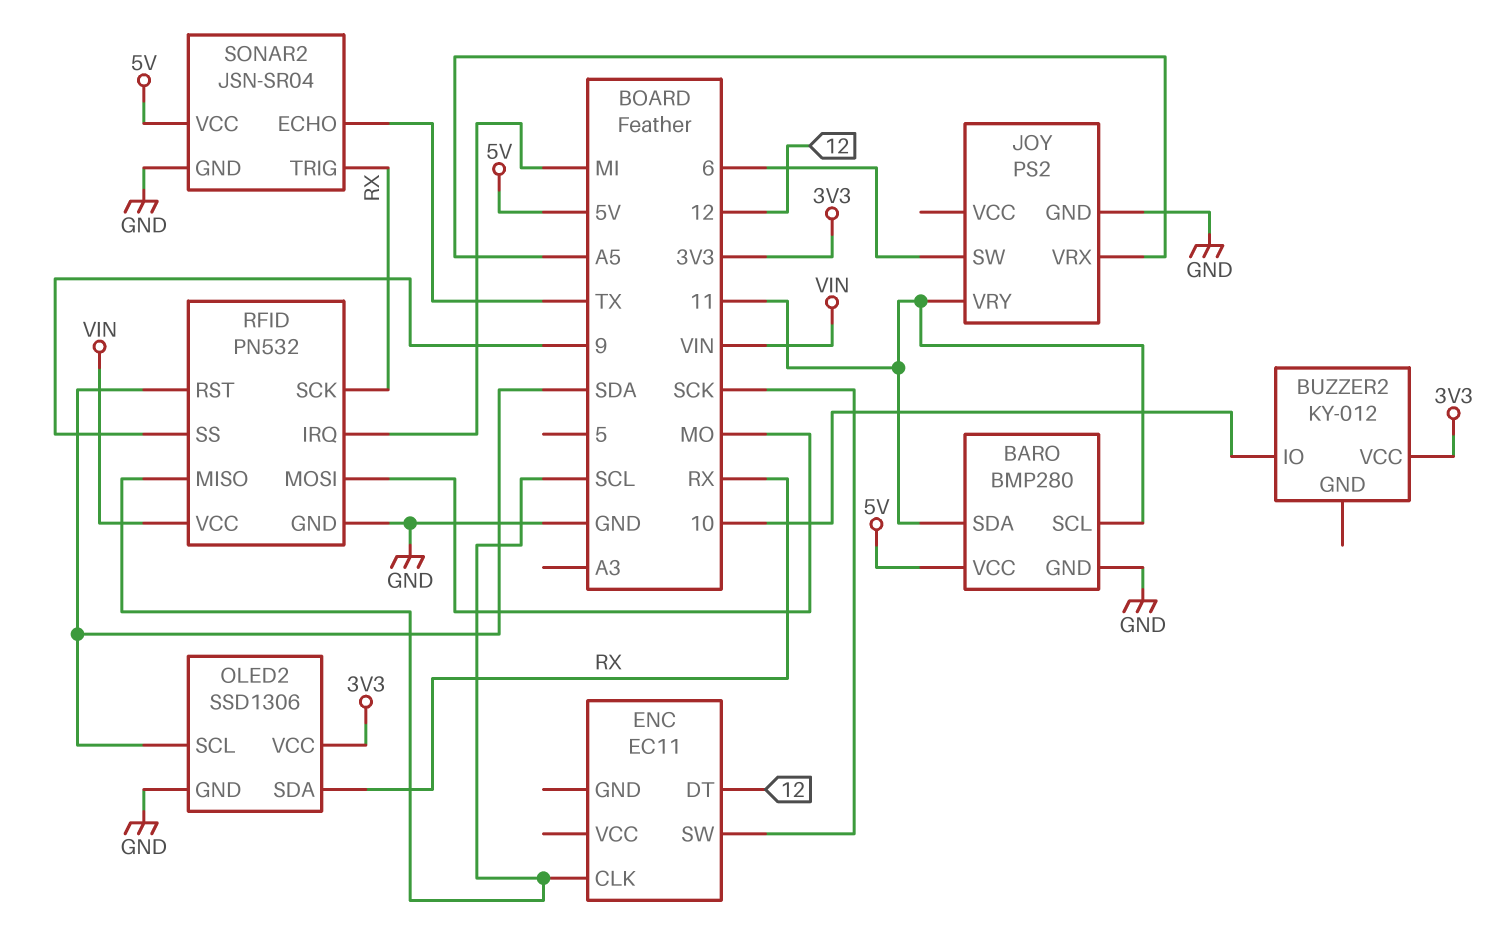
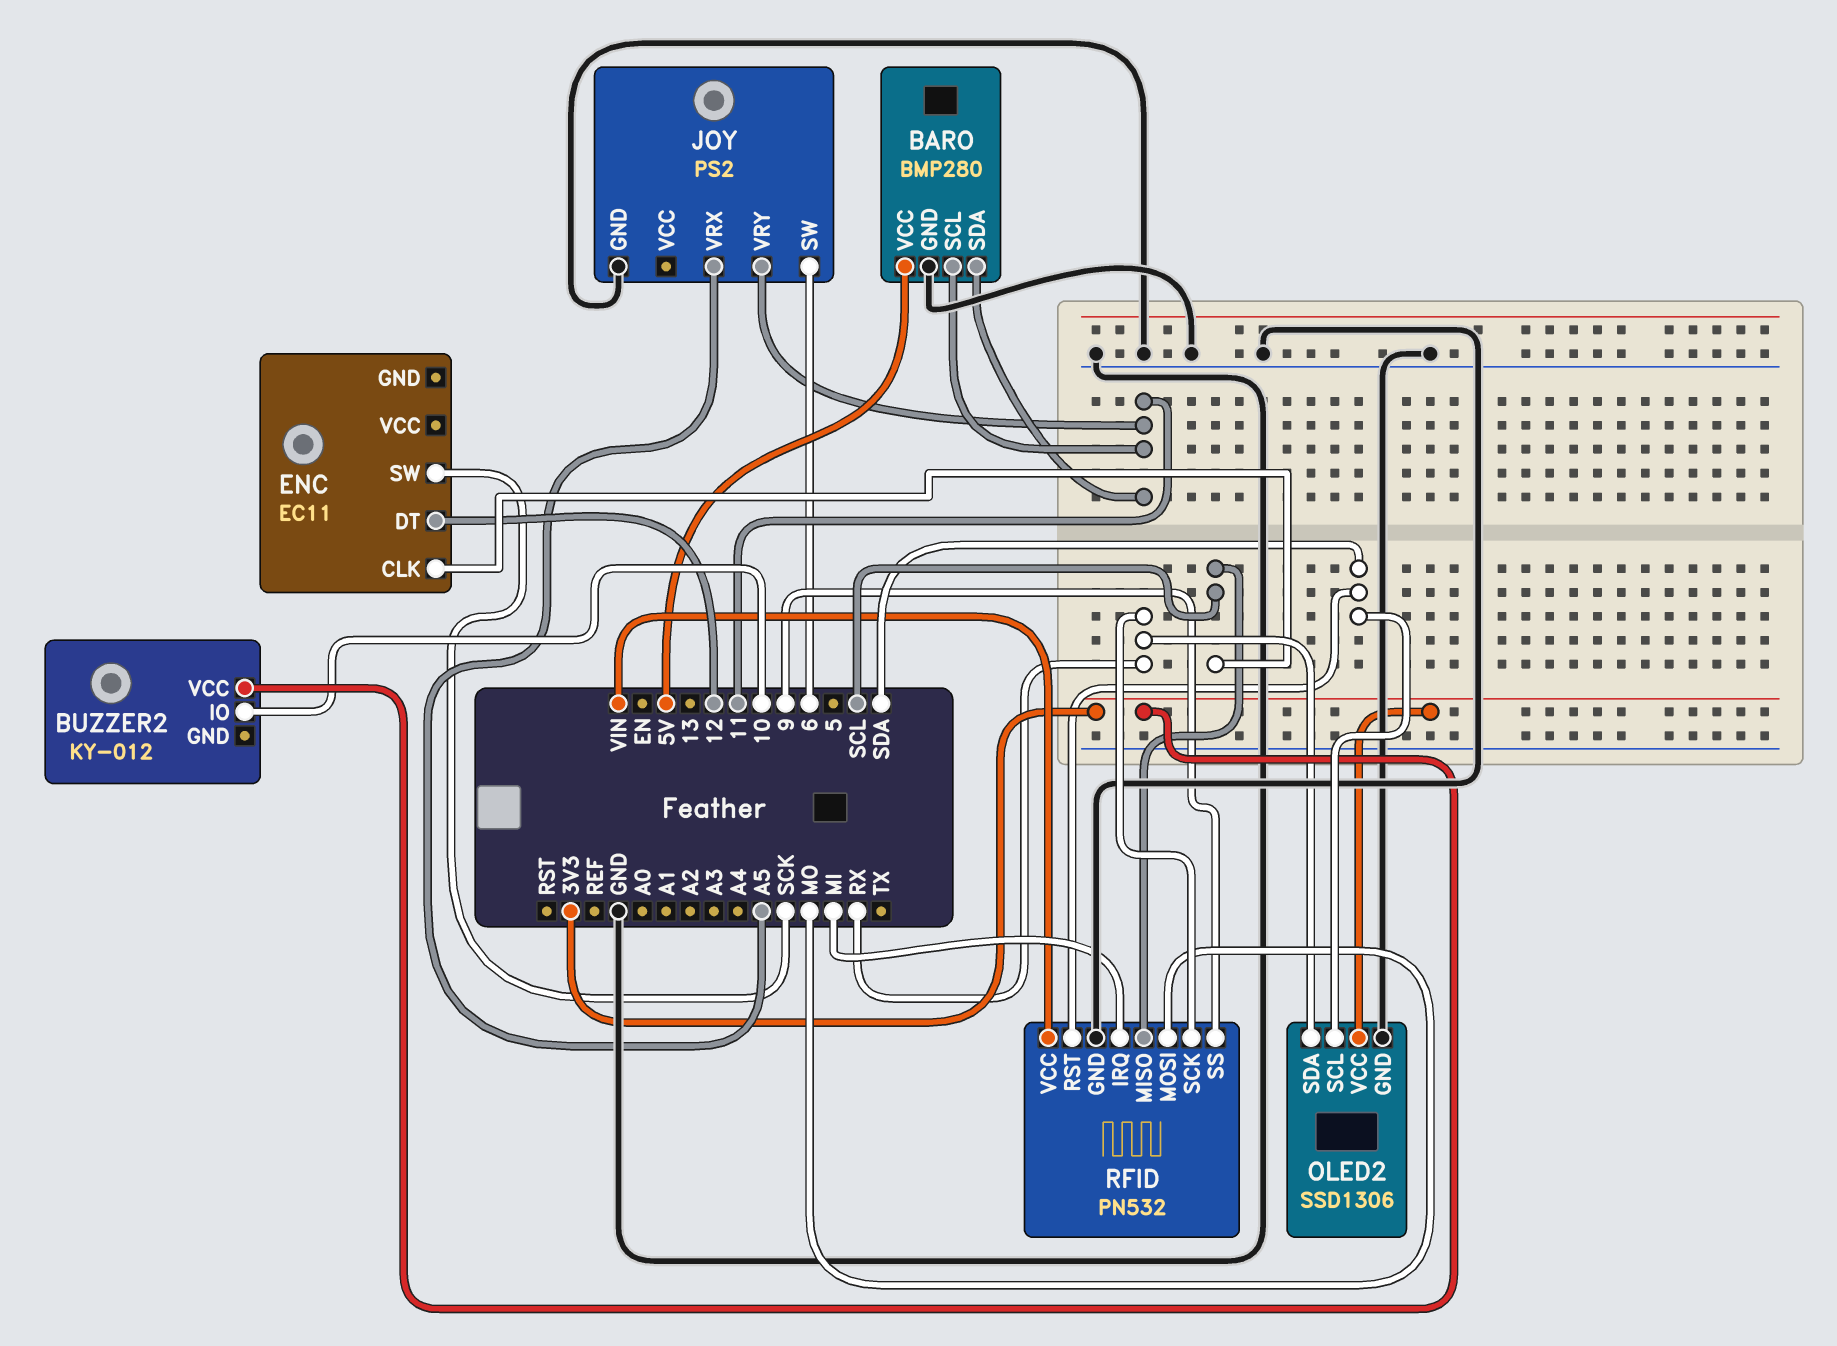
SONAR2: JSN-SR04 -> none
SONAR2 pin ECHO: TX -> none
SONAR2 pin GND: GND -> none
SONAR2 pin TRIG: RX -> none
SONAR2 pin VCC: 5V -> none

